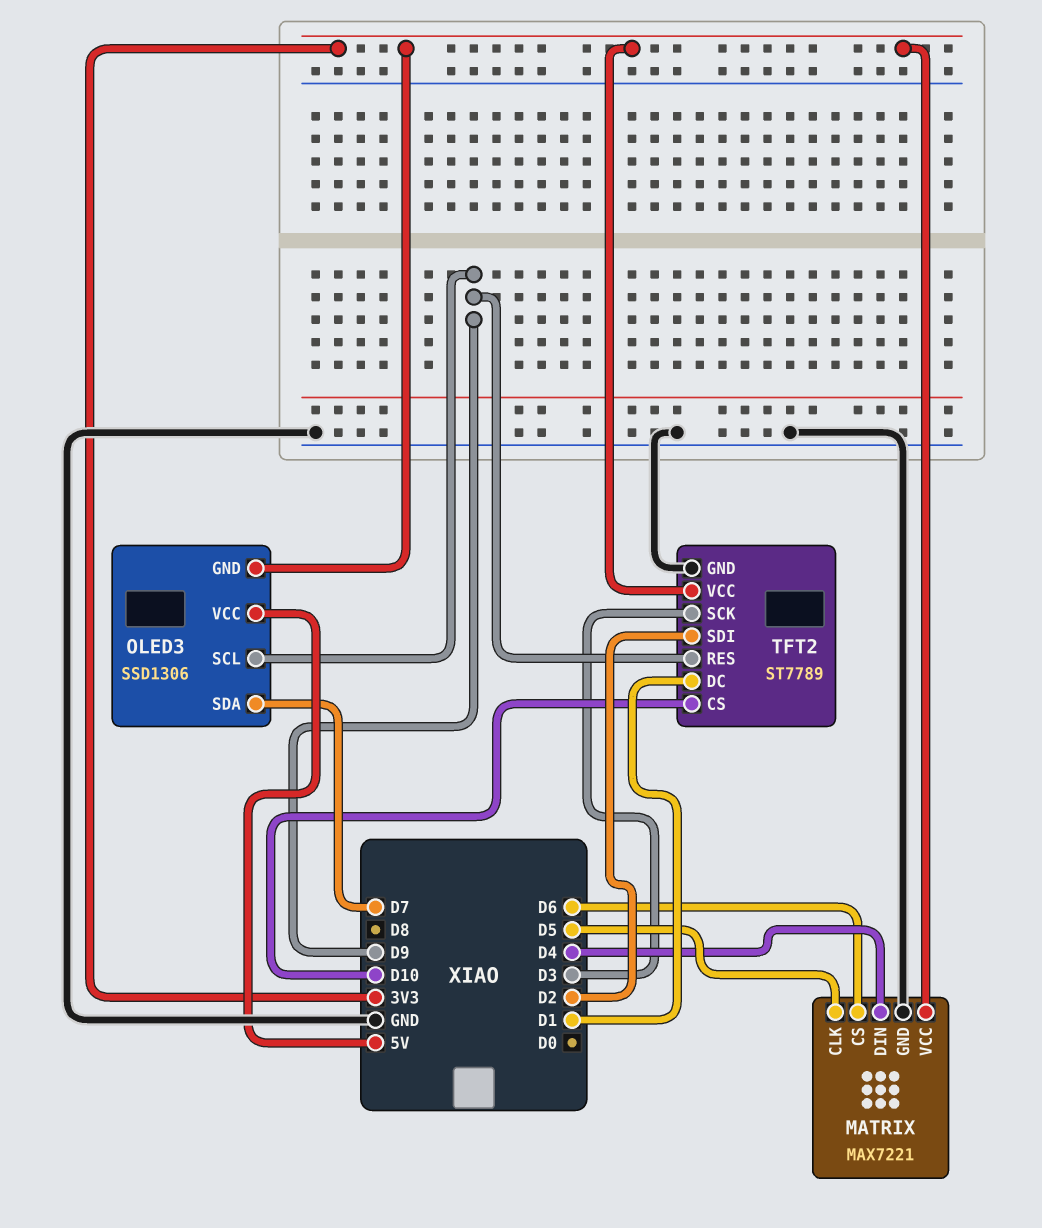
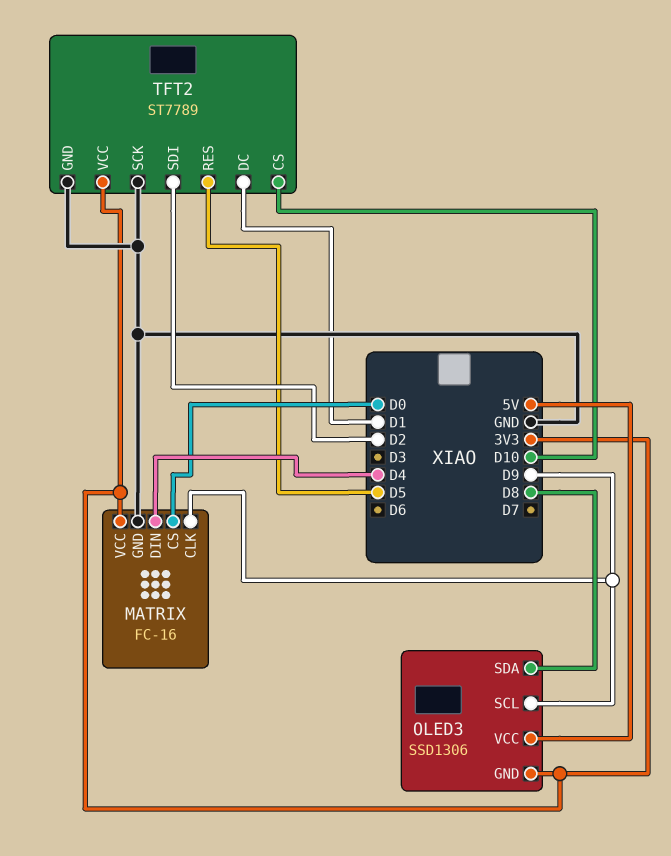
MATRIX: MAX7221 -> FC-16
MATRIX pin CLK: D5 -> D9
MATRIX pin CS: D6 -> D0
OLED3 pin SDA: D7 -> D8
TFT2 pin RES: D9 -> D5
TFT2 pin SCK: D3 -> GND

